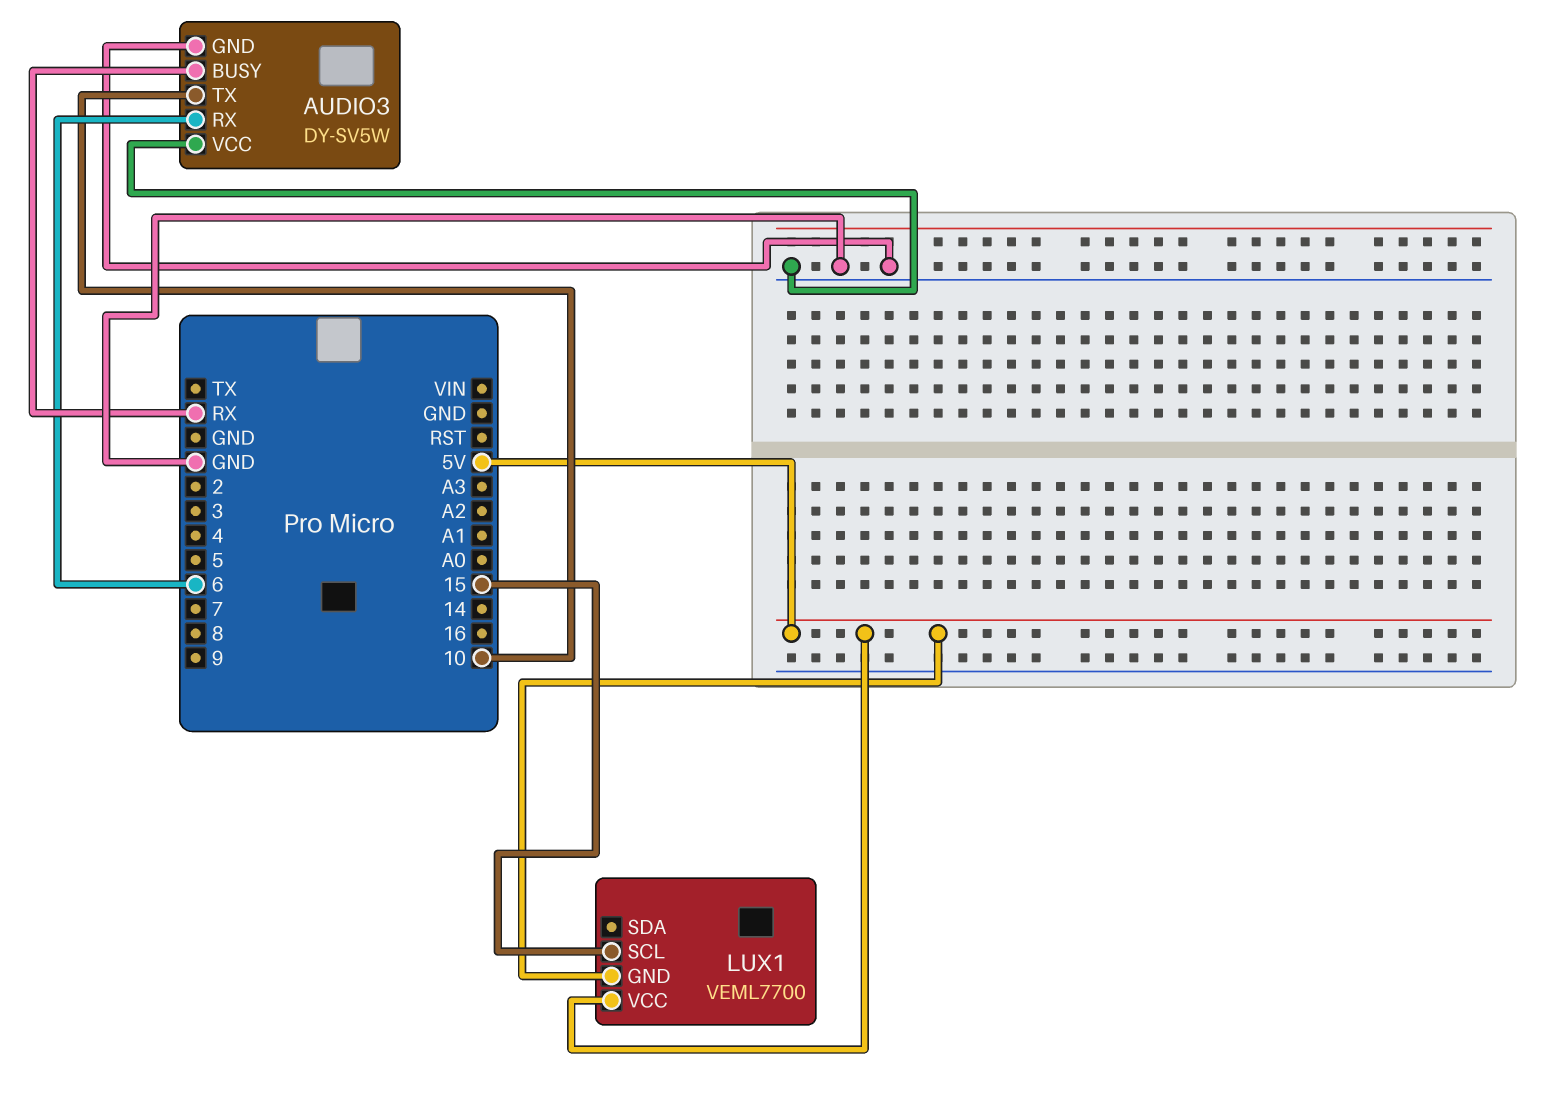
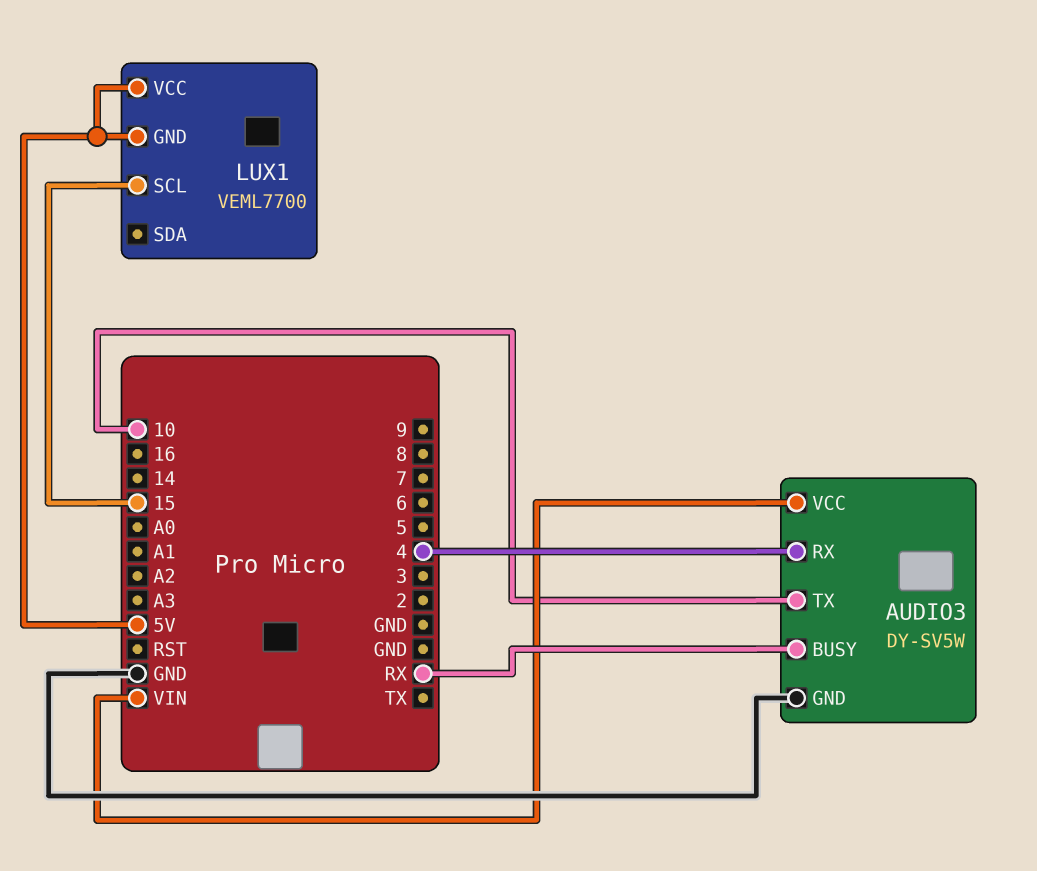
AUDIO3 pin RX: 6 -> 4
AUDIO3 pin VCC: GND -> VIN

